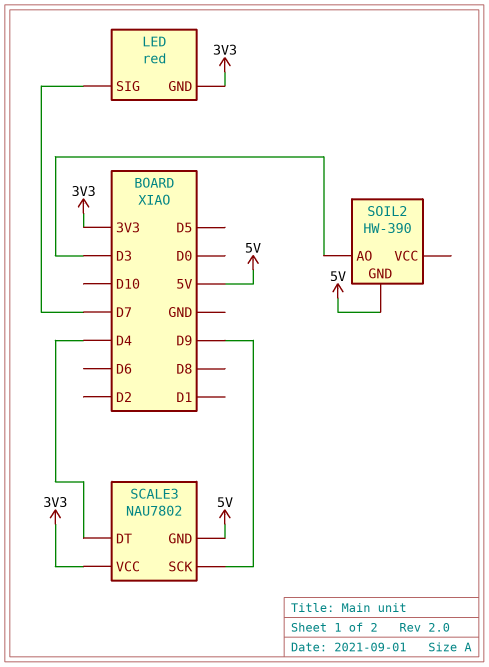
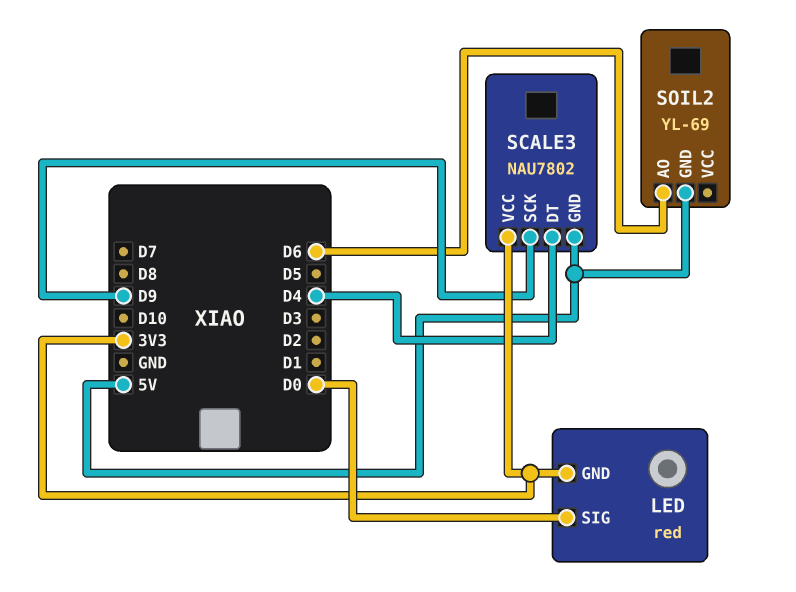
LED pin SIG: D7 -> D0
SOIL2: HW-390 -> YL-69
SOIL2 pin AO: D3 -> D6

